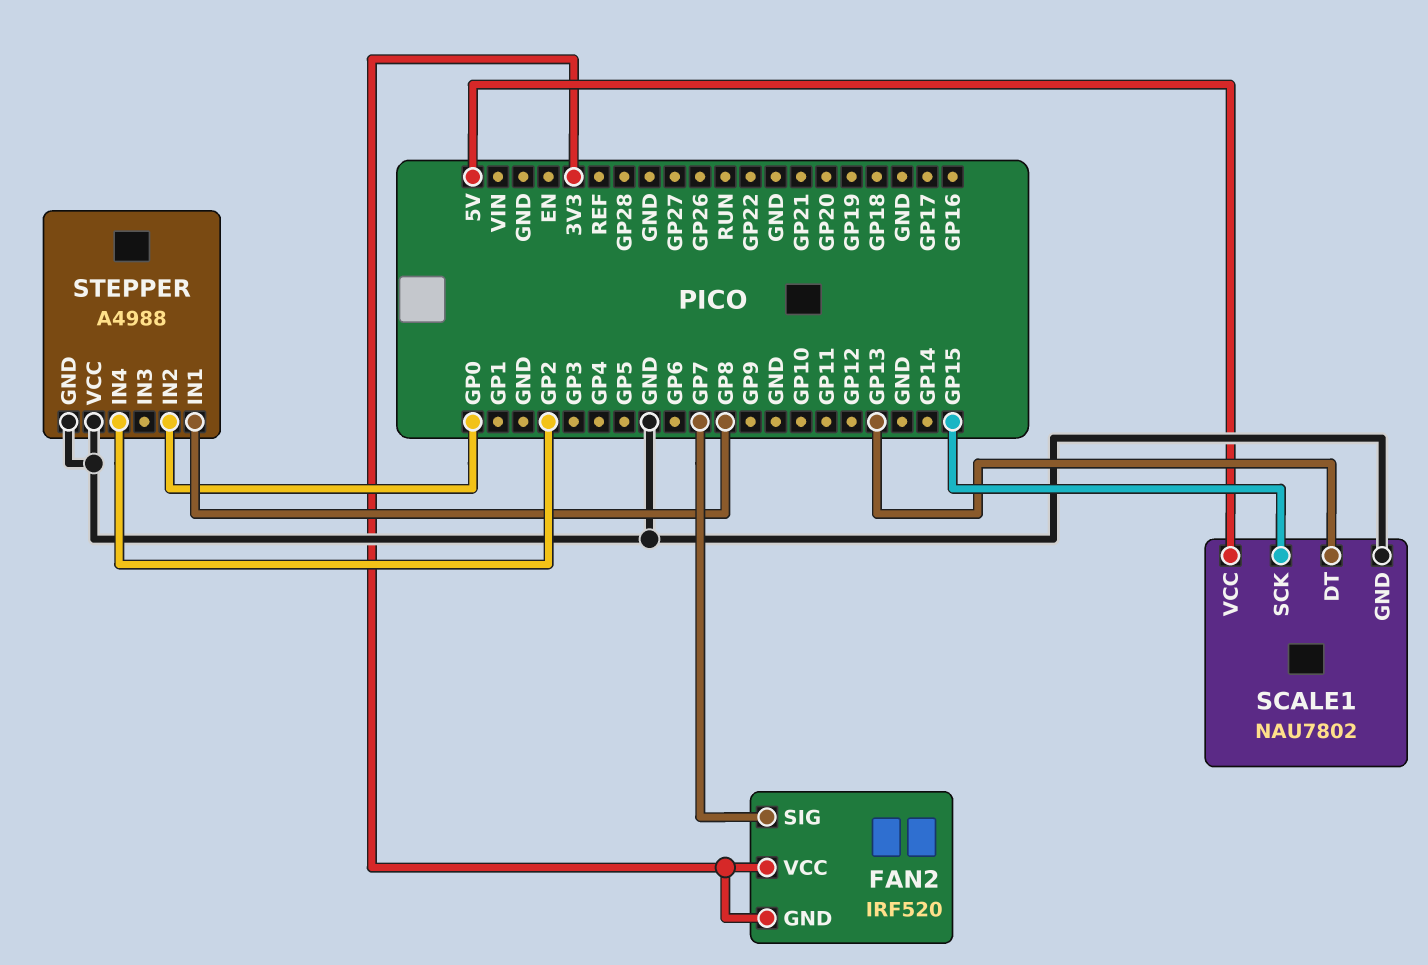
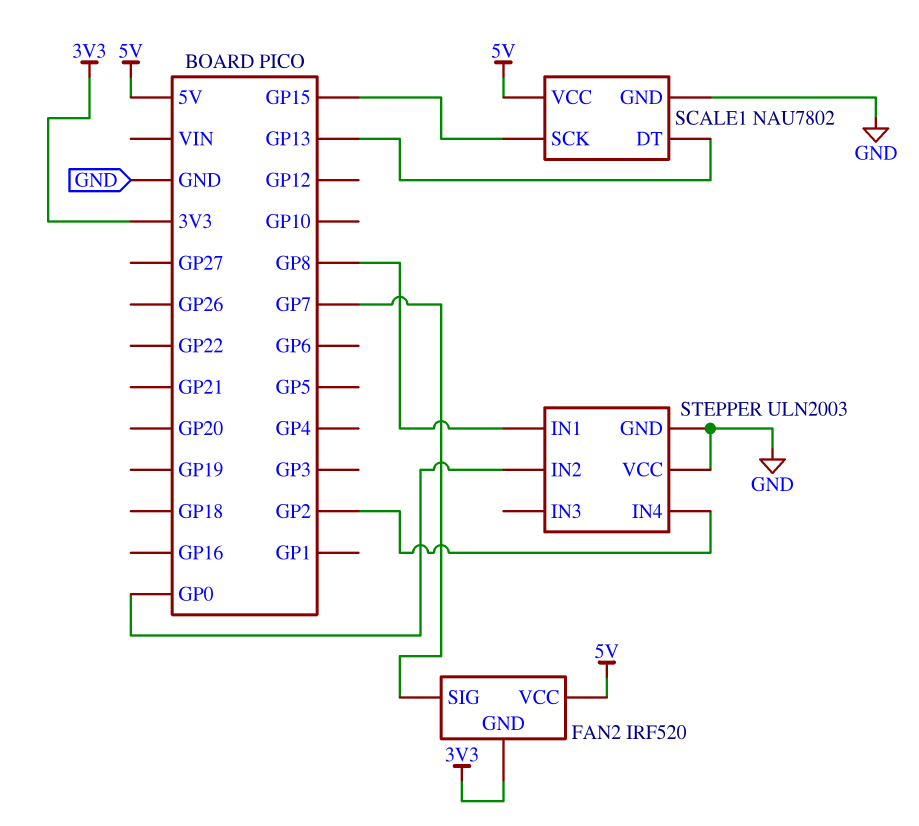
FAN2 pin VCC: 3V3 -> 5V
STEPPER: A4988 -> ULN2003

